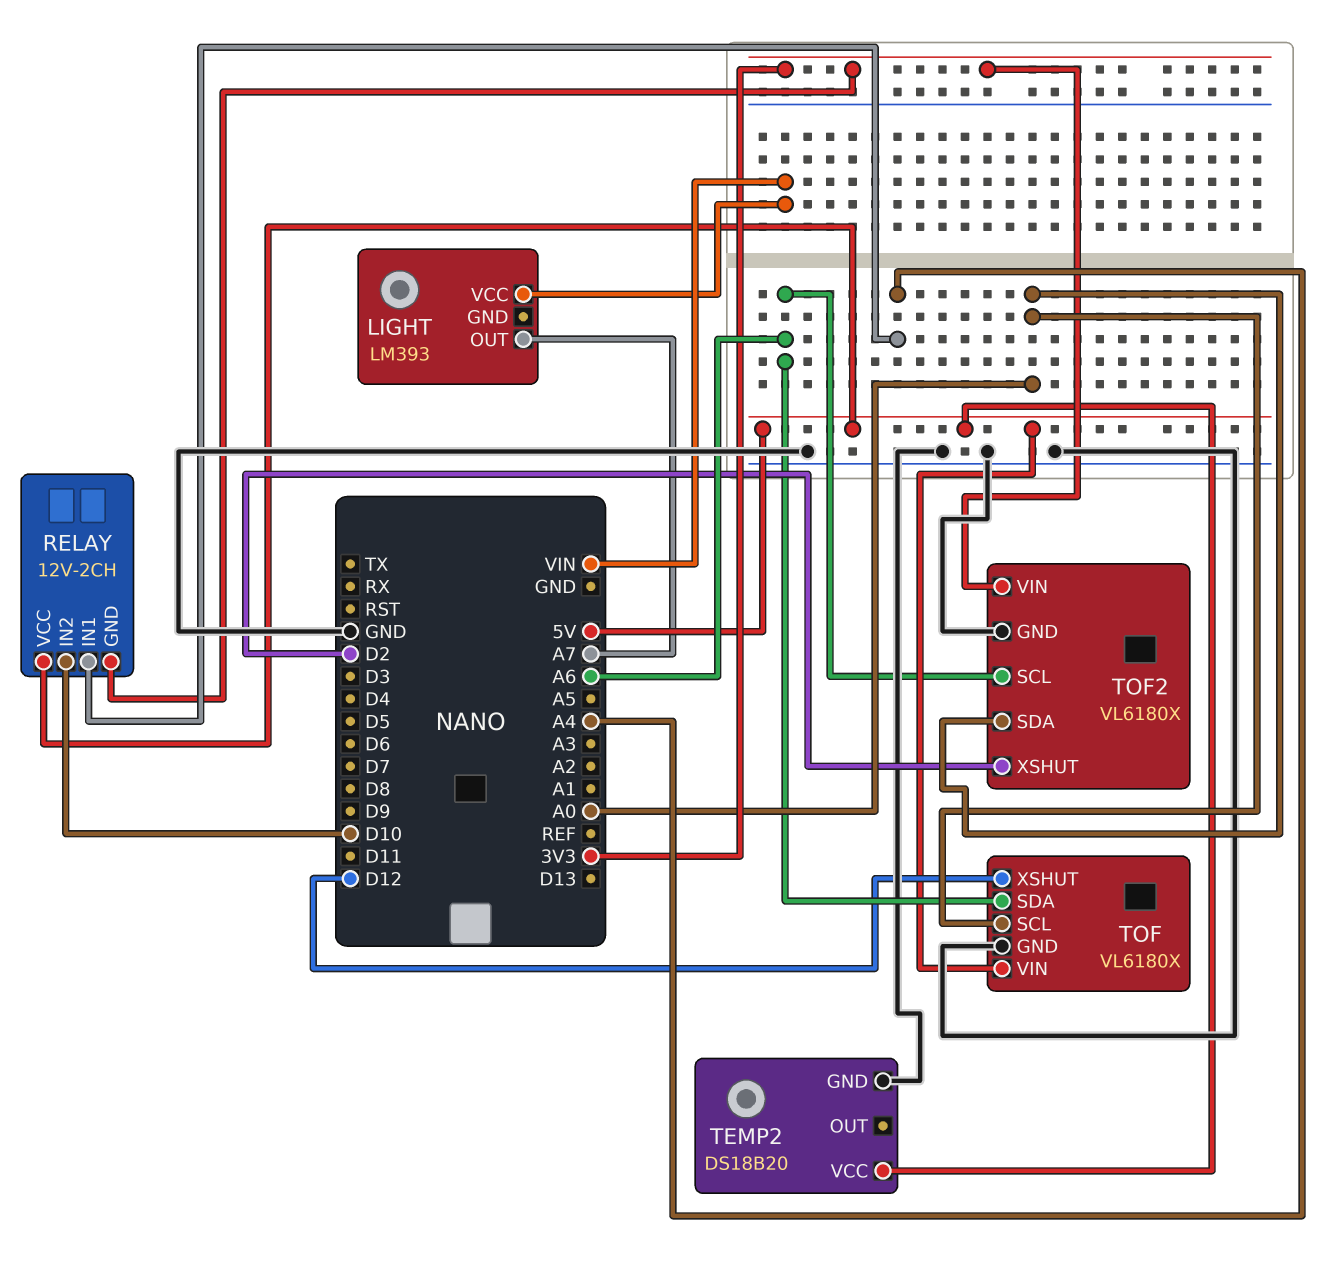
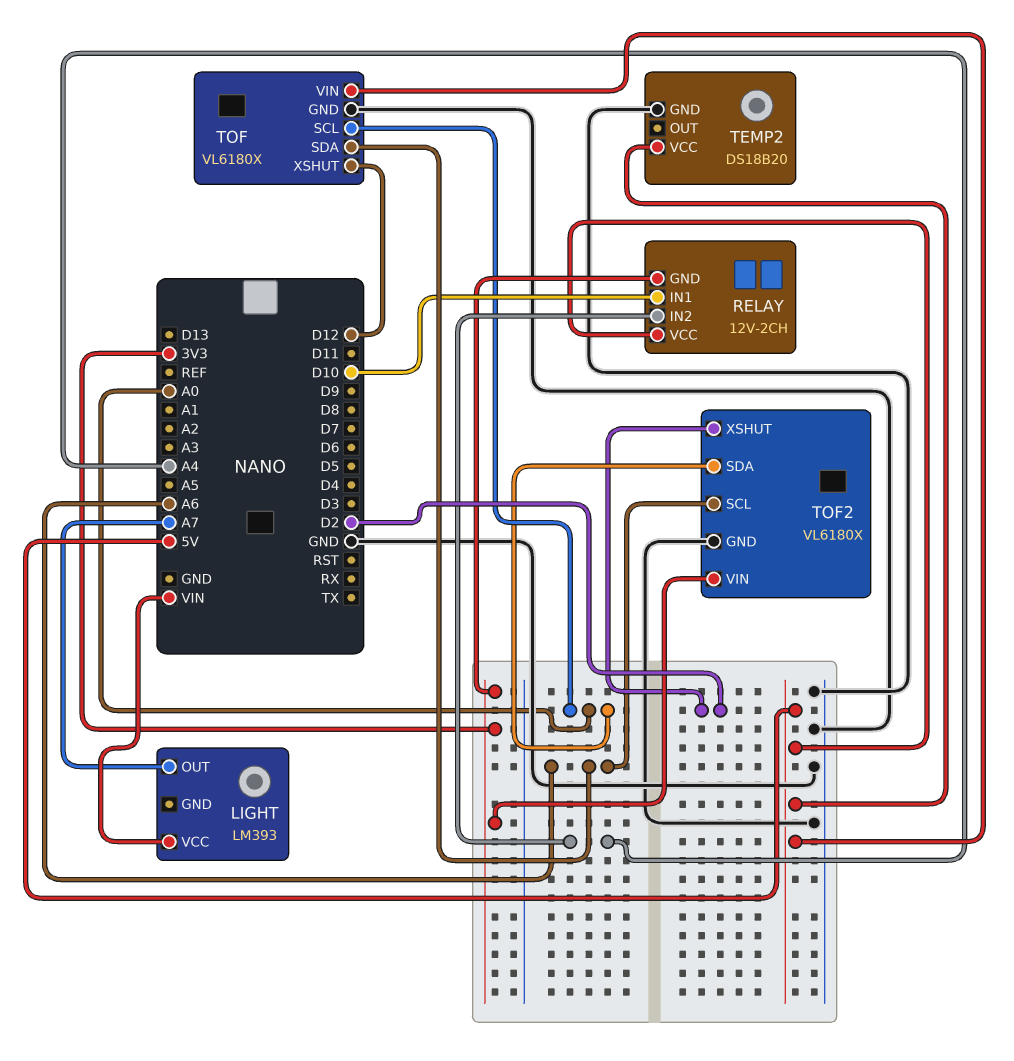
RELAY pin IN1: A4 -> D10
RELAY pin IN2: D10 -> A4

